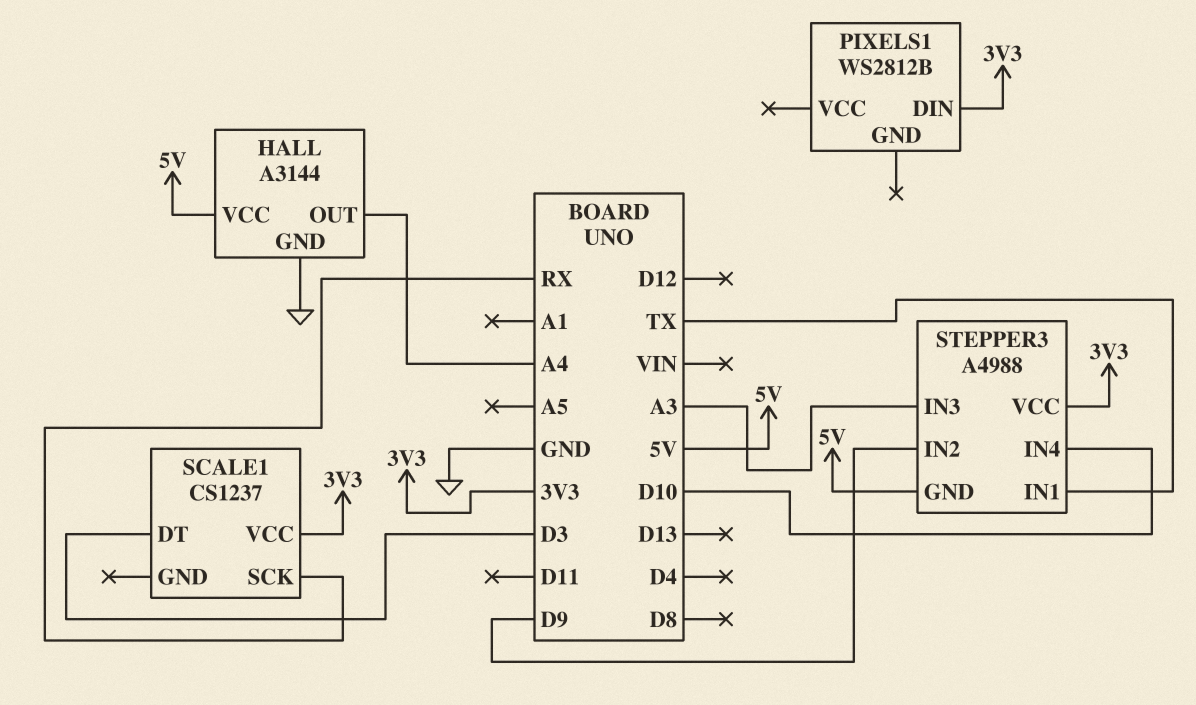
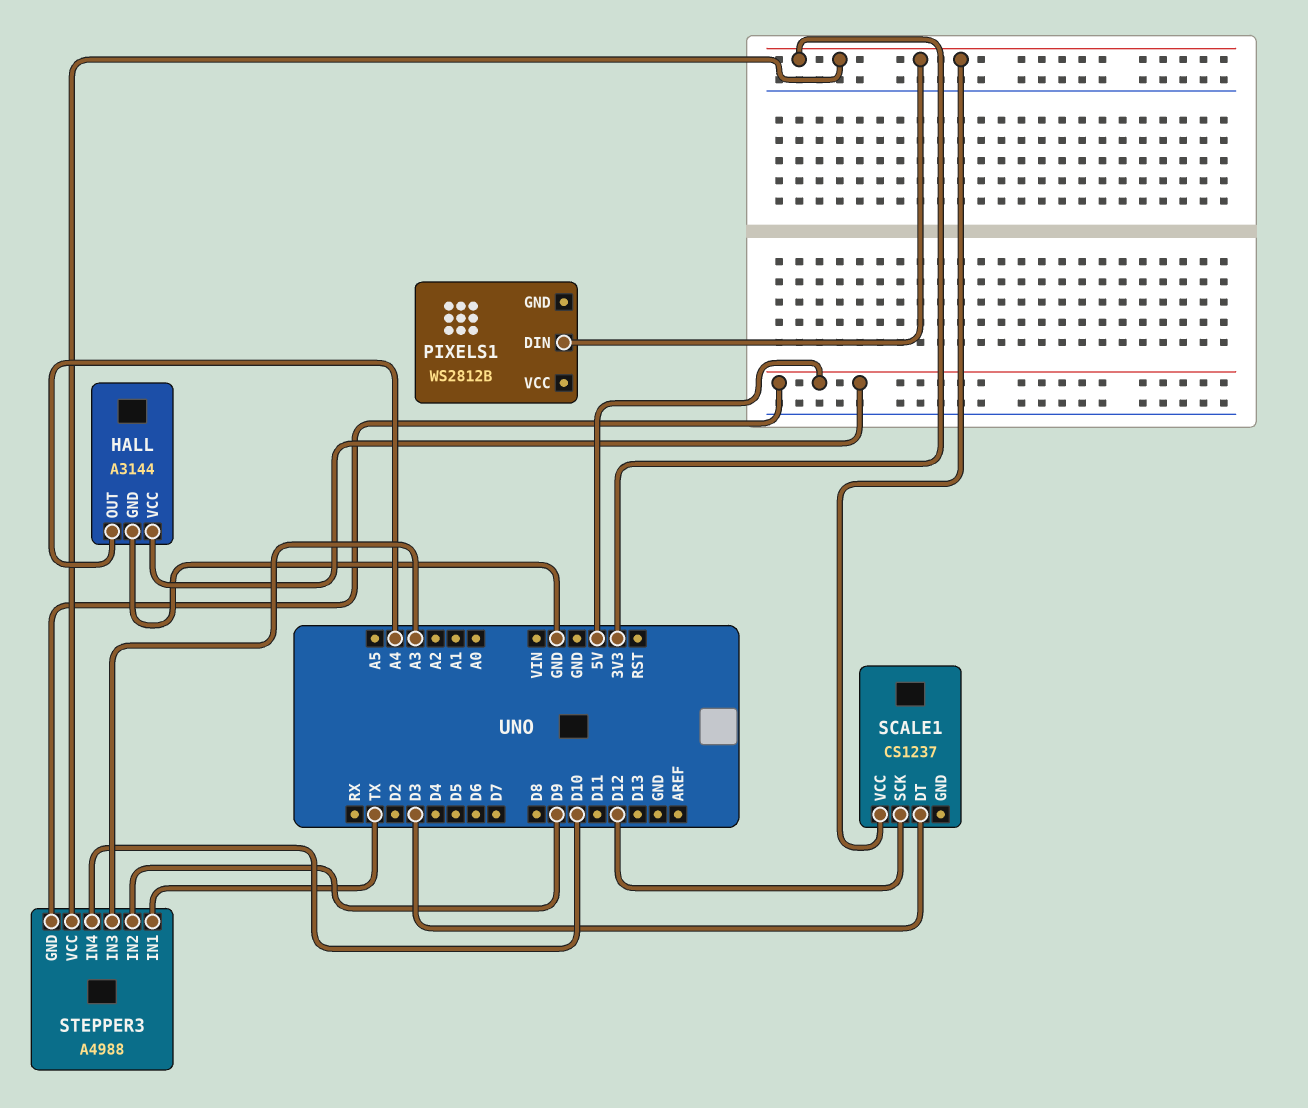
SCALE1 pin SCK: RX -> D12

